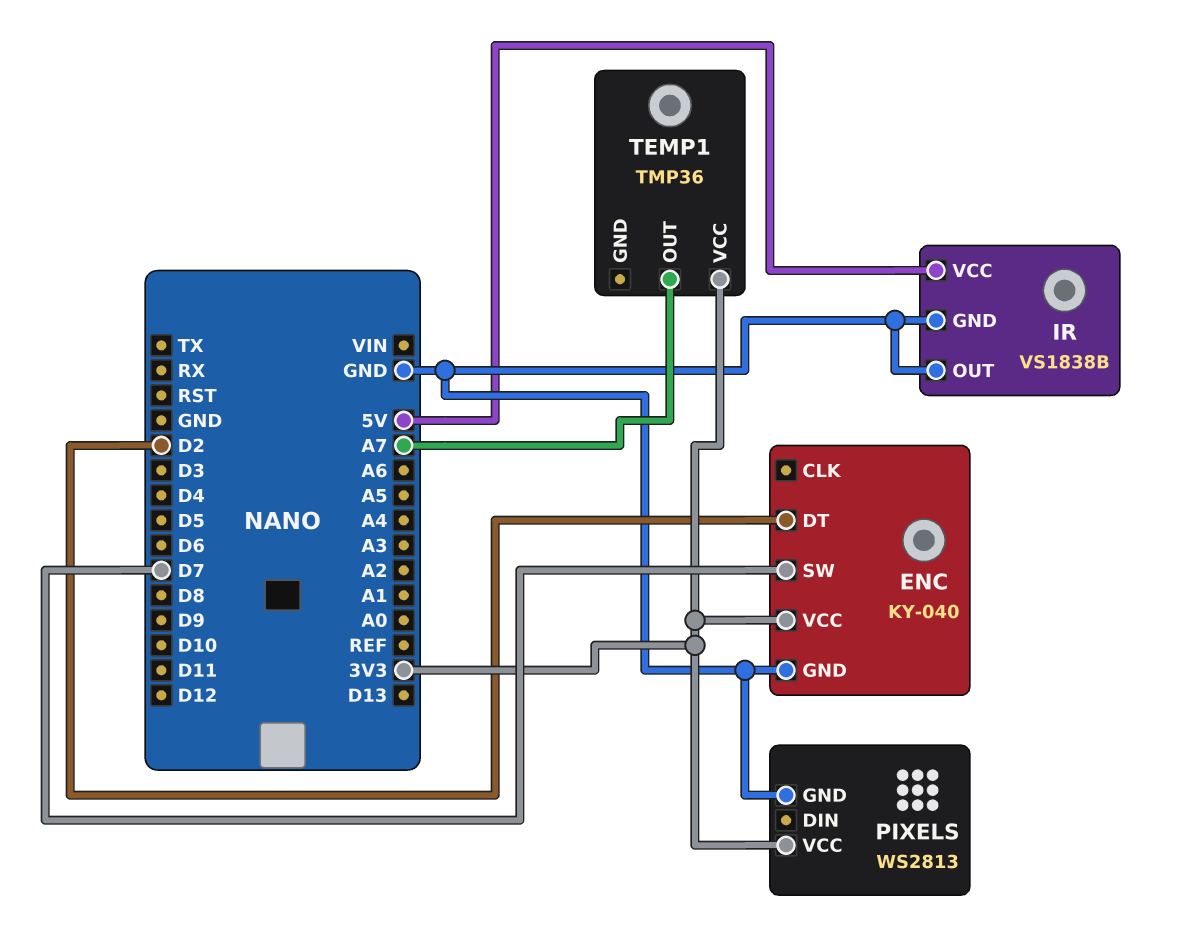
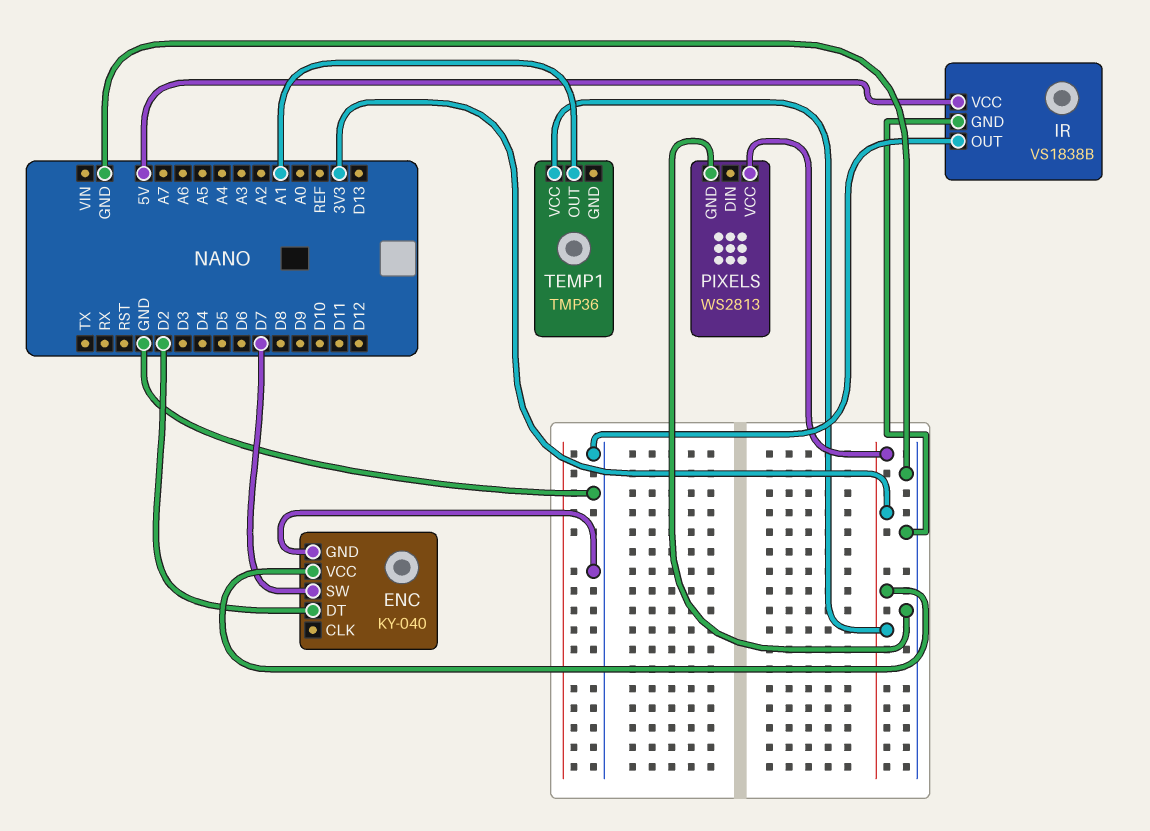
TEMP1 pin OUT: A7 -> A1

